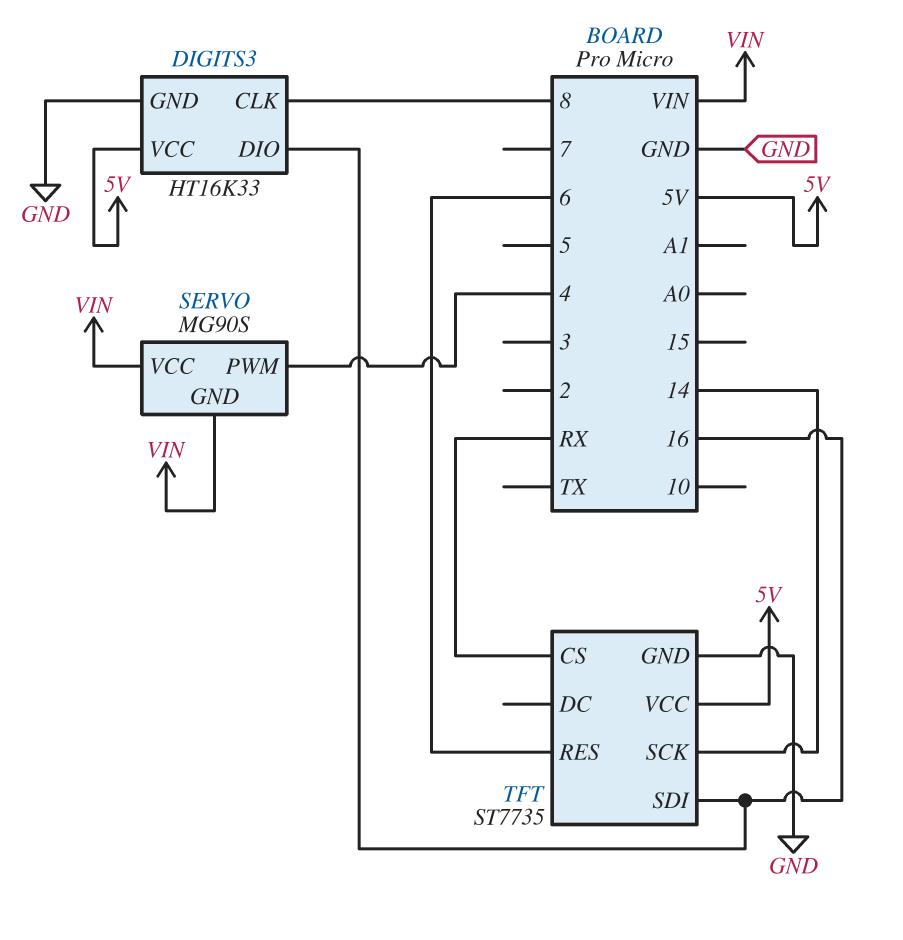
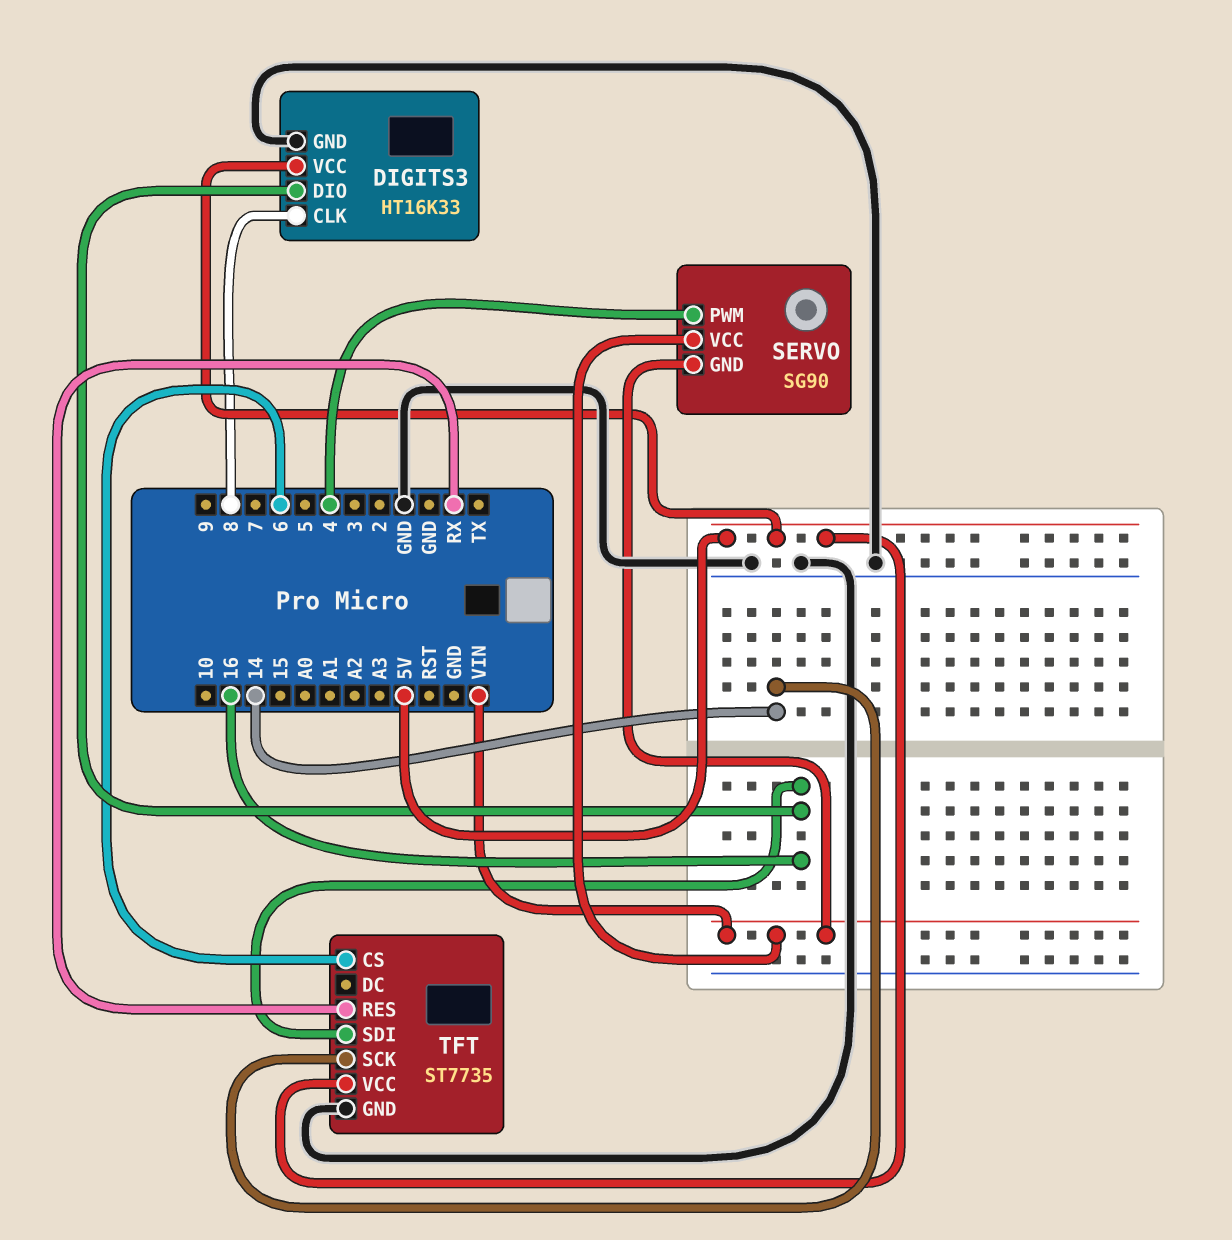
SERVO: MG90S -> SG90
TFT pin CS: RX -> 6
TFT pin RES: 6 -> RX

